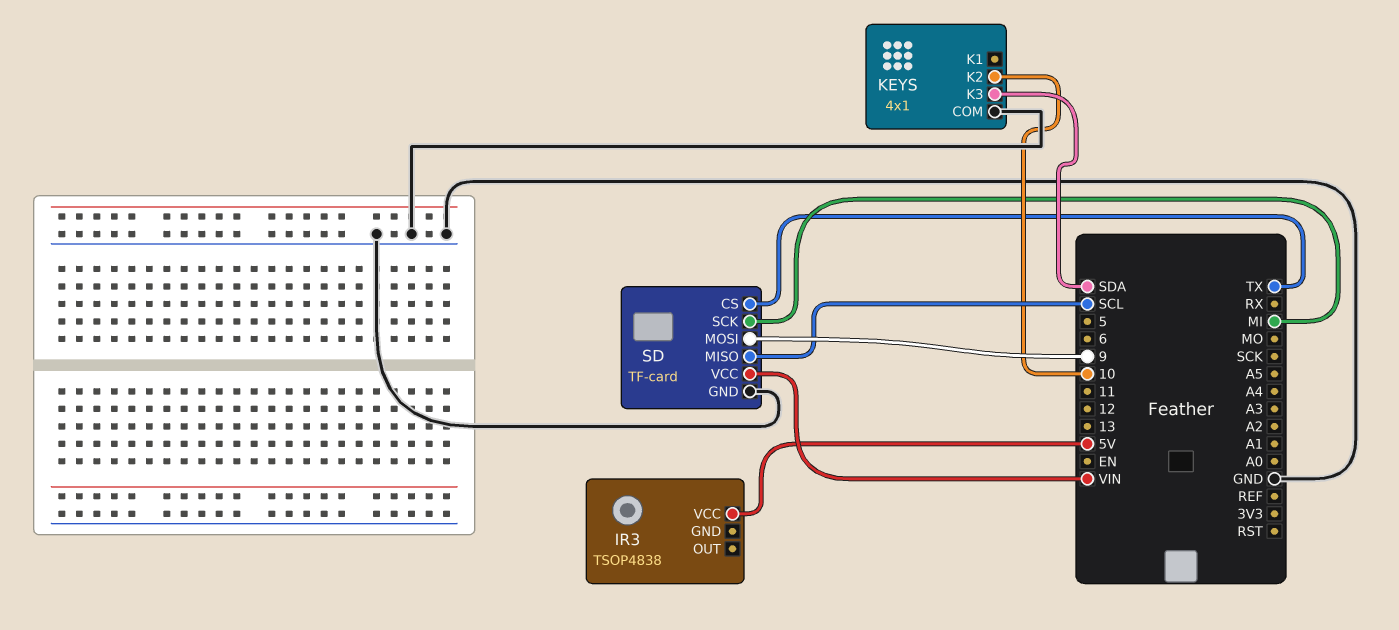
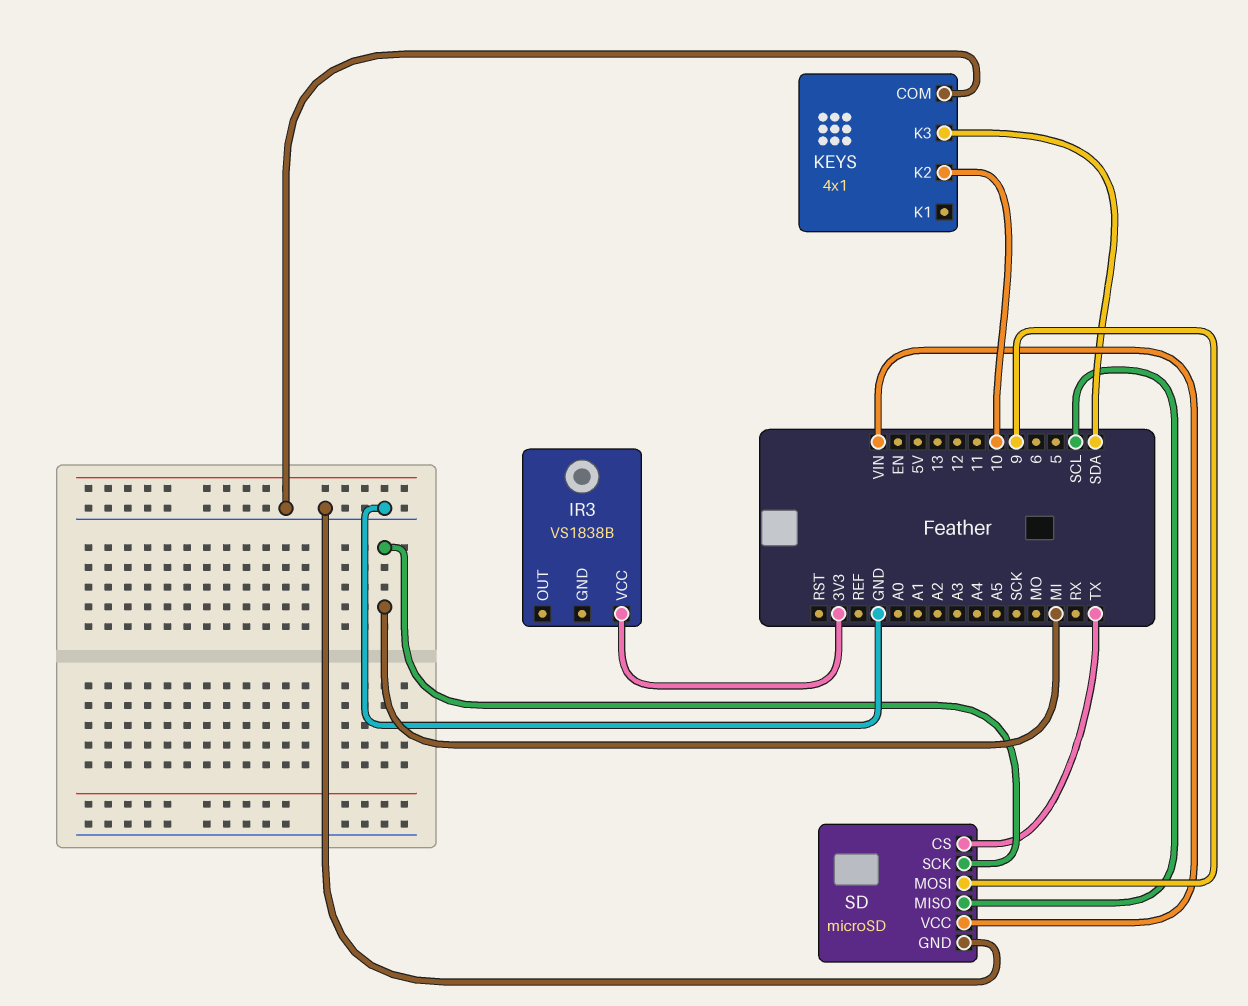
IR3: TSOP4838 -> VS1838B
IR3 pin VCC: 5V -> 3V3
SD: TF-card -> microSD

